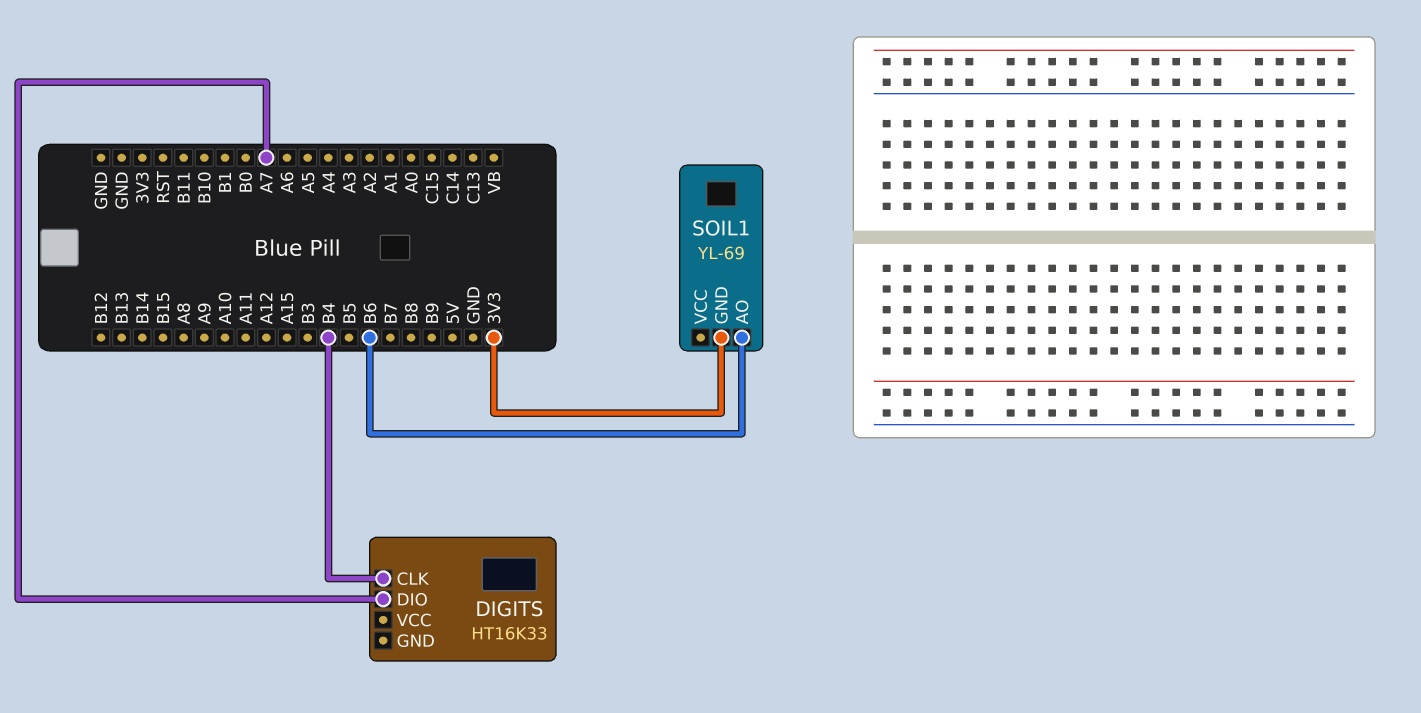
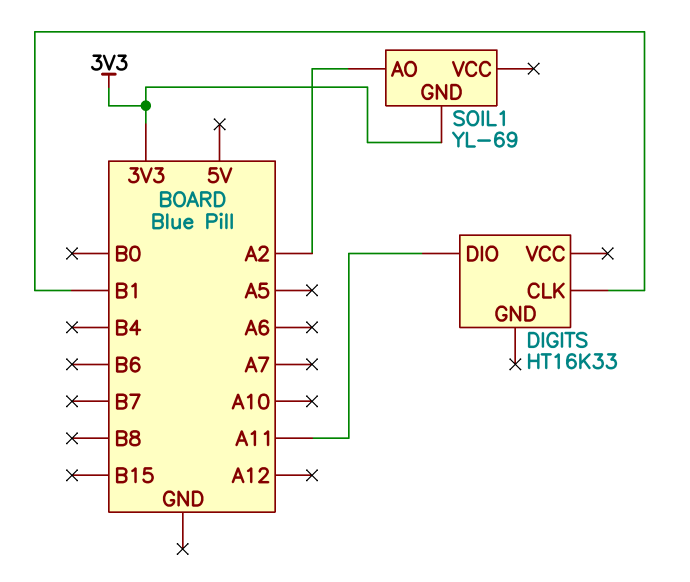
DIGITS pin CLK: B4 -> B1
DIGITS pin DIO: A7 -> A11
SOIL1 pin AO: B6 -> A2

